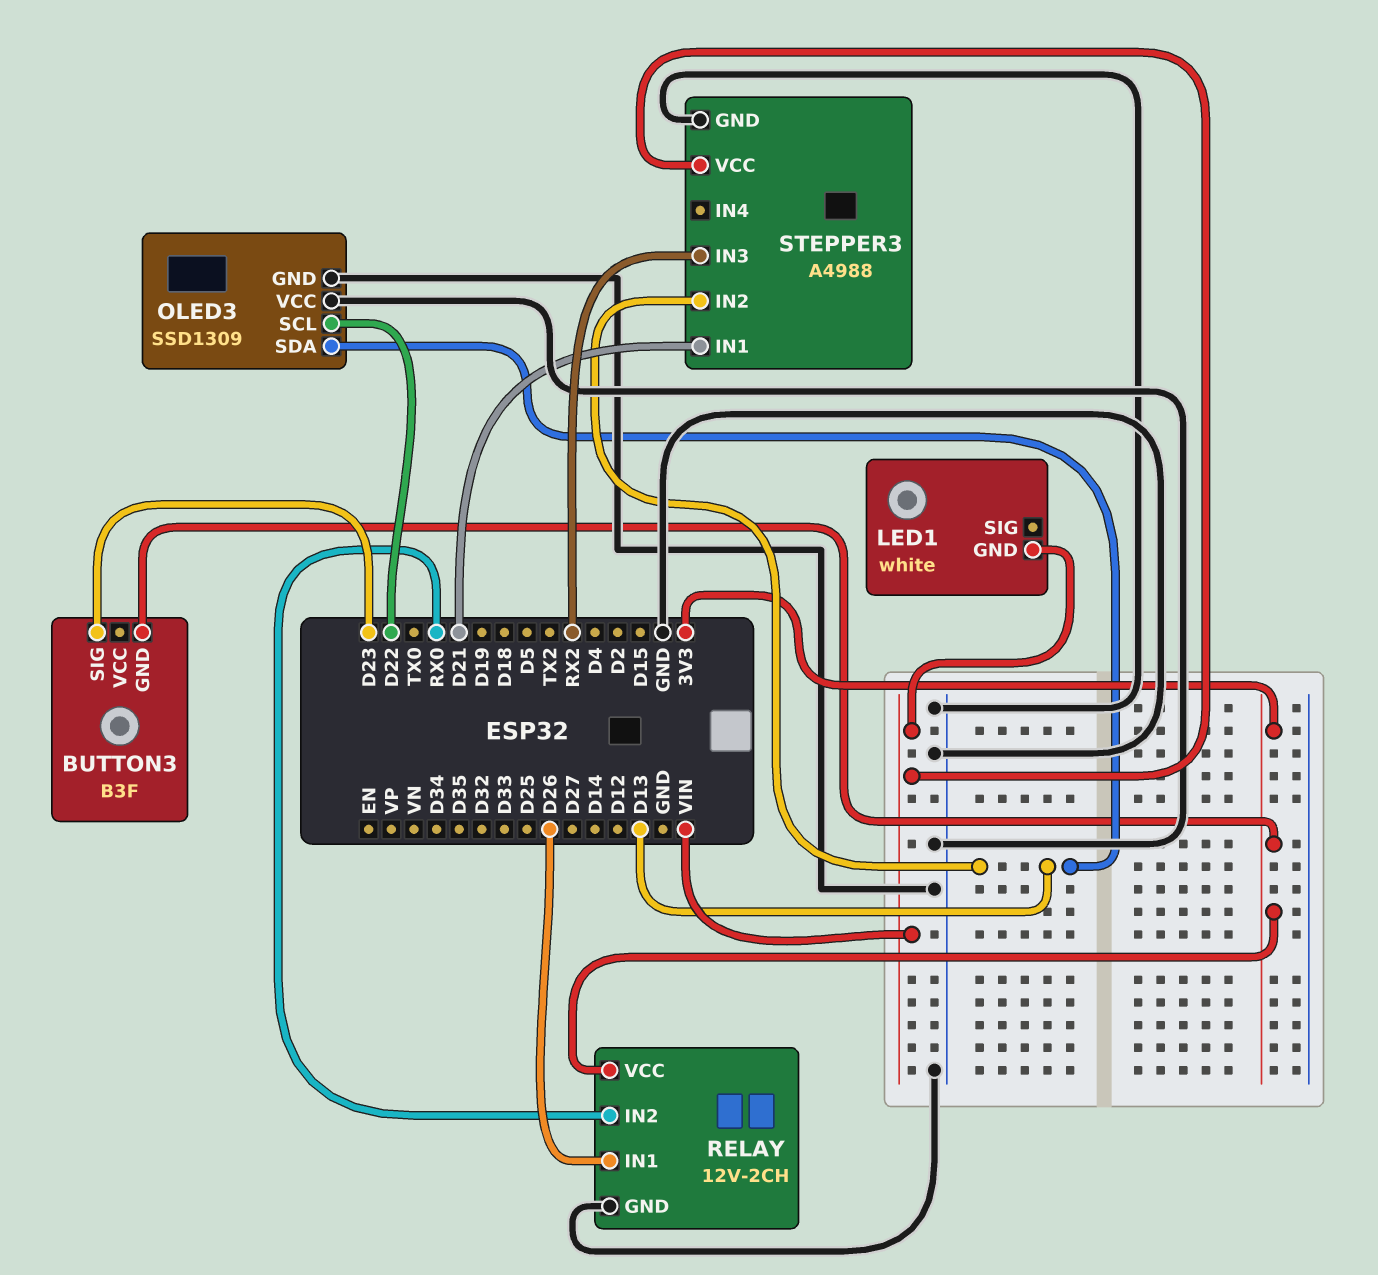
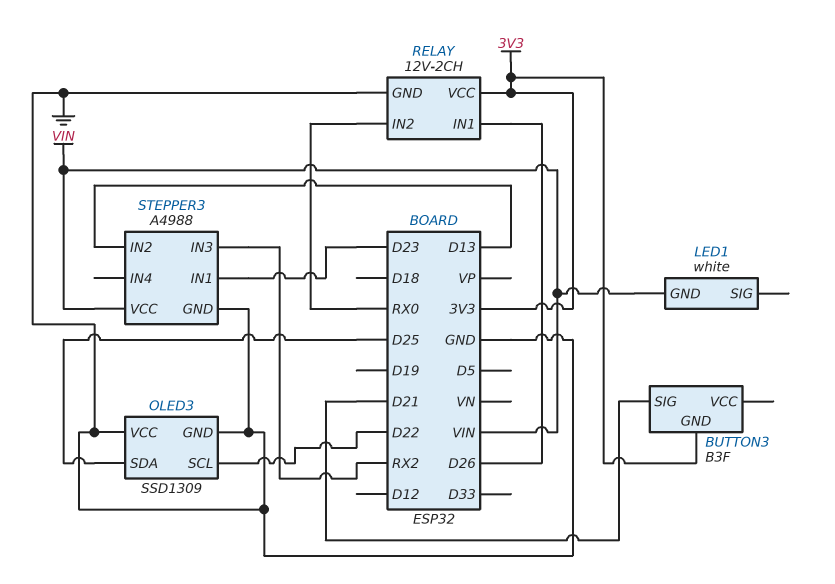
BUTTON3 pin SIG: D23 -> D21
OLED3 pin SDA: D13 -> D25
STEPPER3 pin IN1: D21 -> D23

